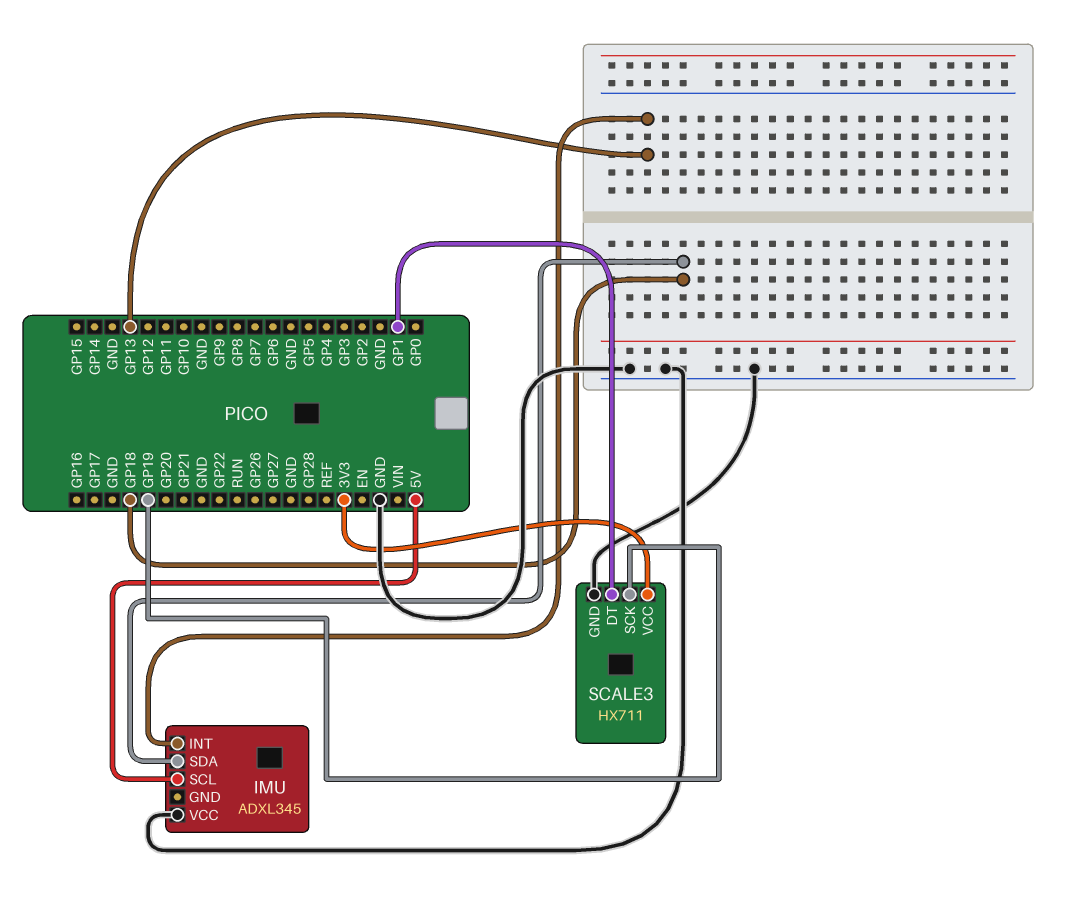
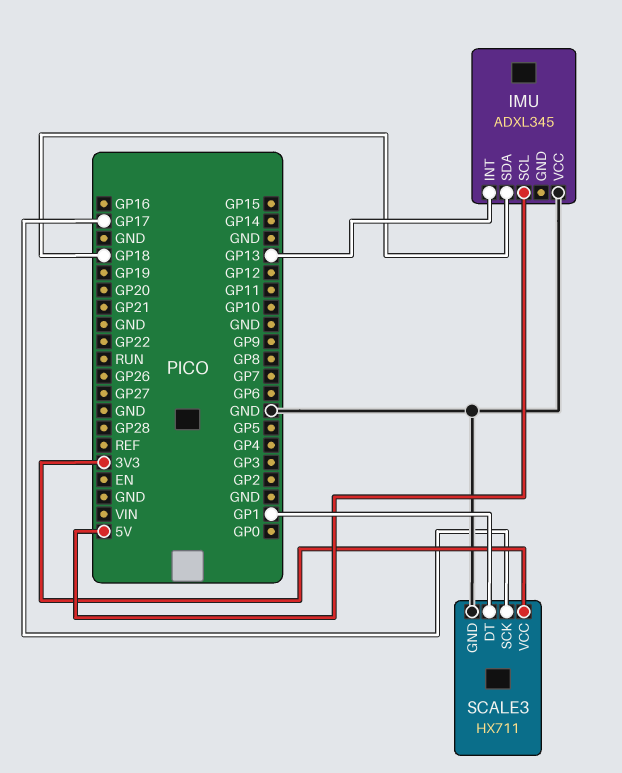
SCALE3 pin SCK: GP19 -> GP17

